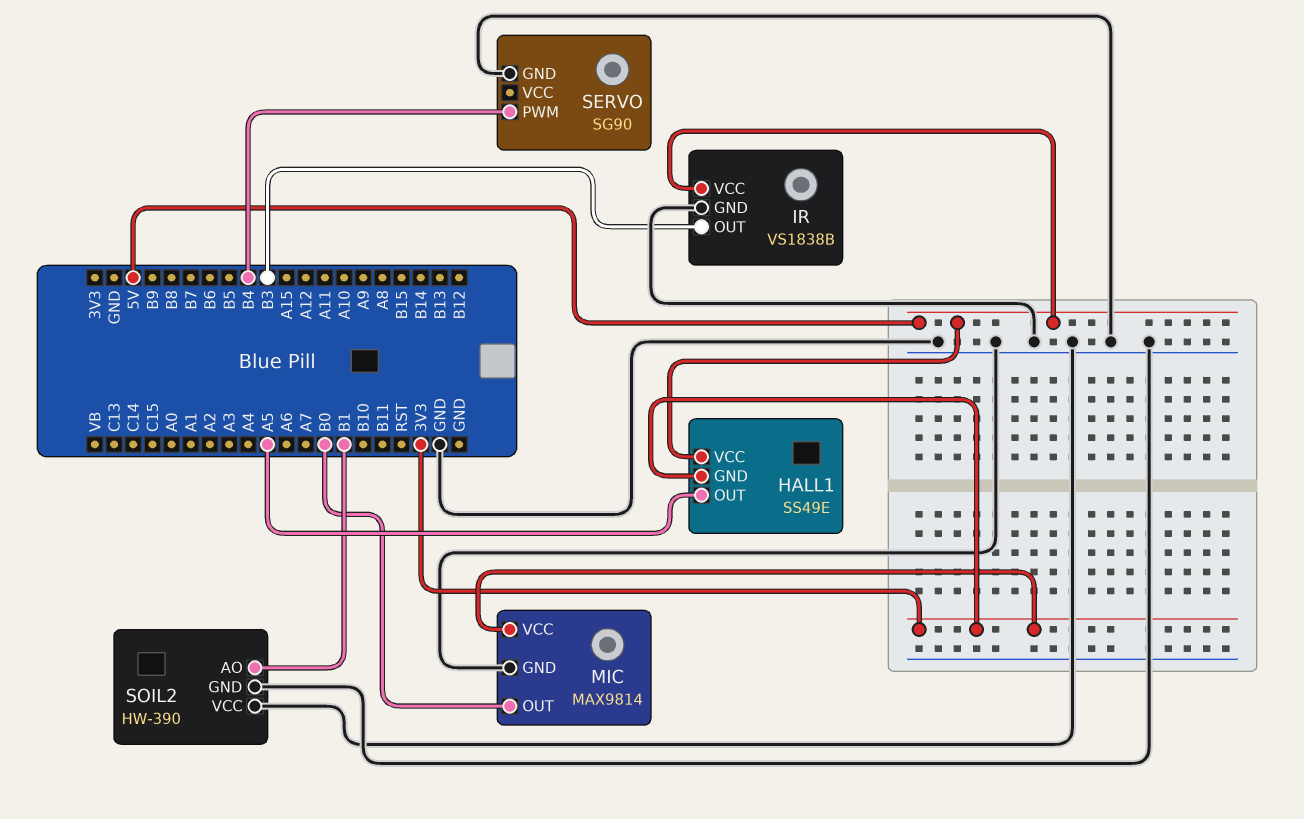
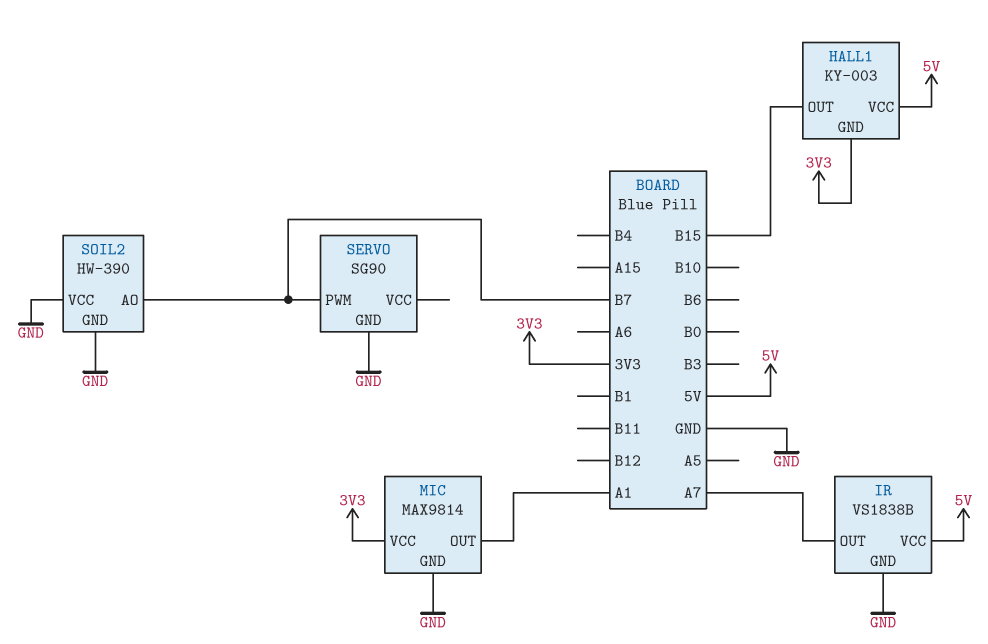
HALL1: SS49E -> KY-003
HALL1 pin OUT: A5 -> B15
IR pin OUT: B3 -> A7
MIC pin OUT: B0 -> A1
SERVO pin PWM: B4 -> B7
SOIL2 pin AO: B1 -> B7

